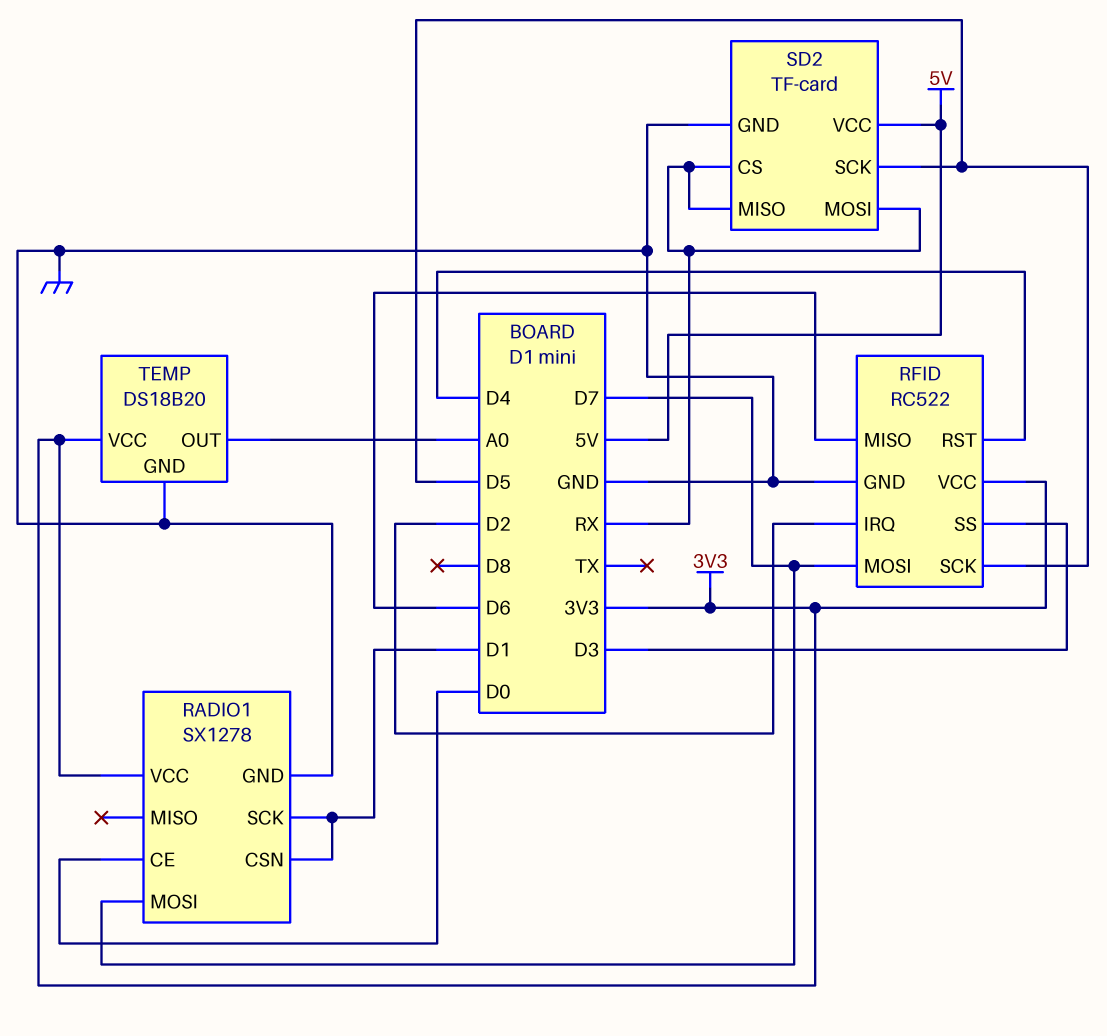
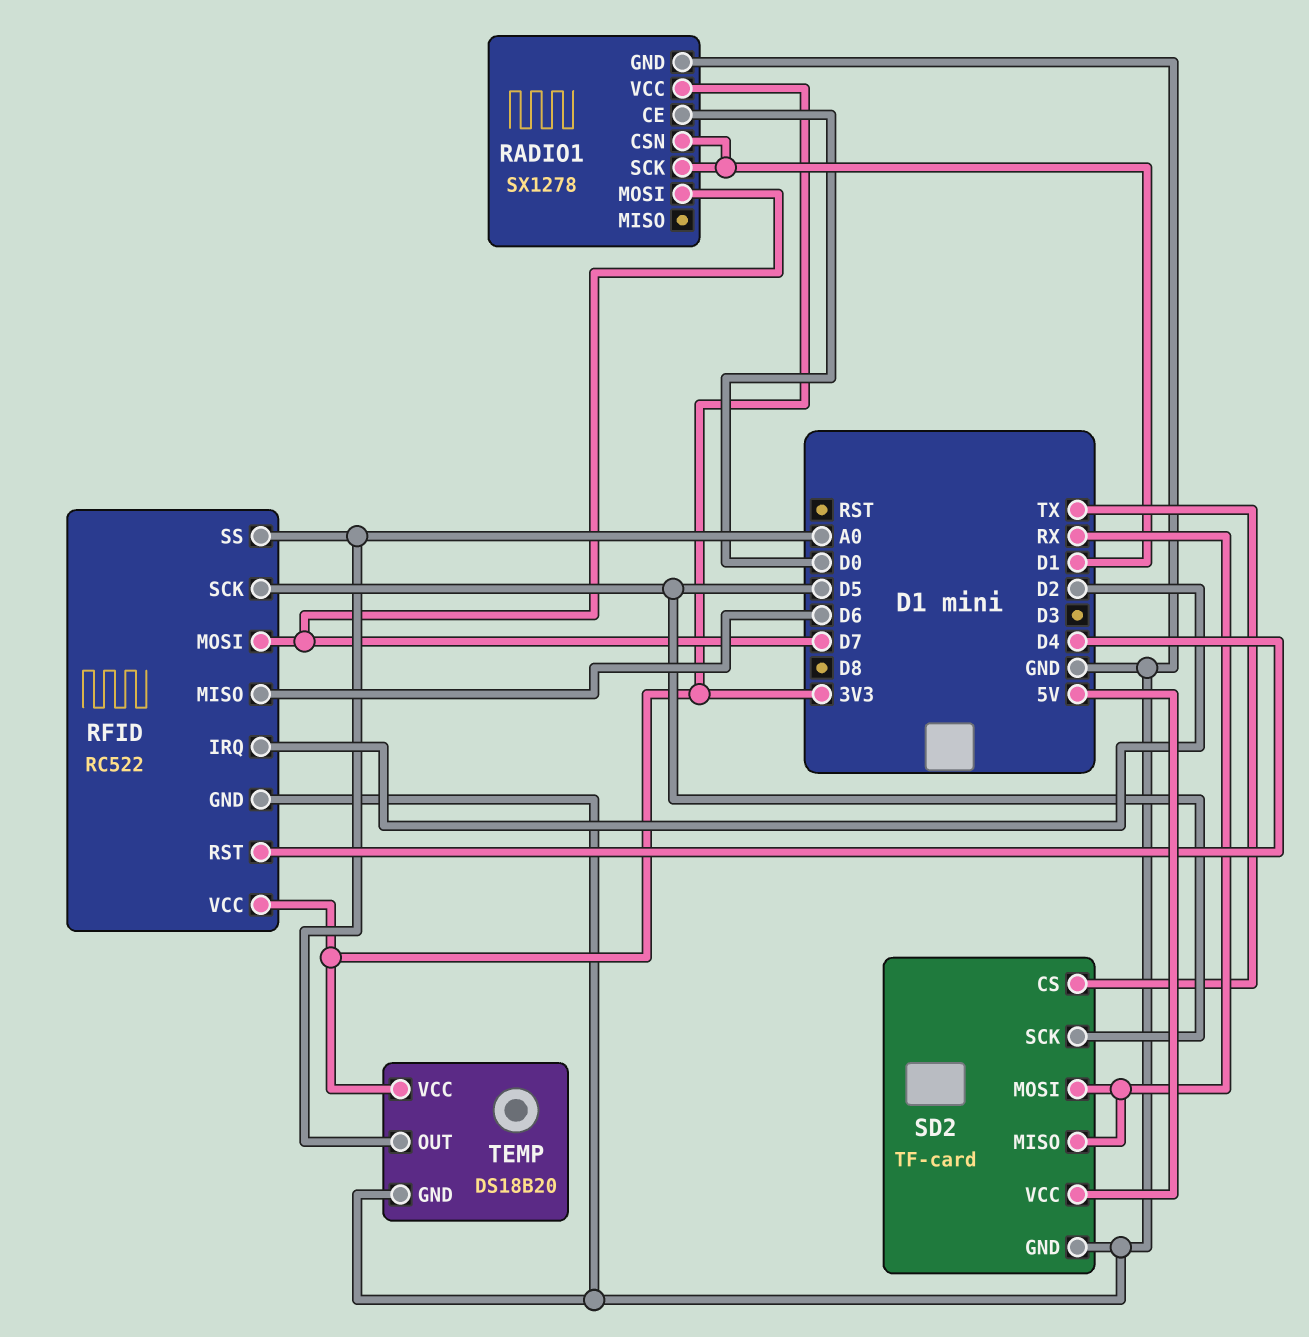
RFID pin SS: D3 -> A0
SD2 pin CS: RX -> TX

